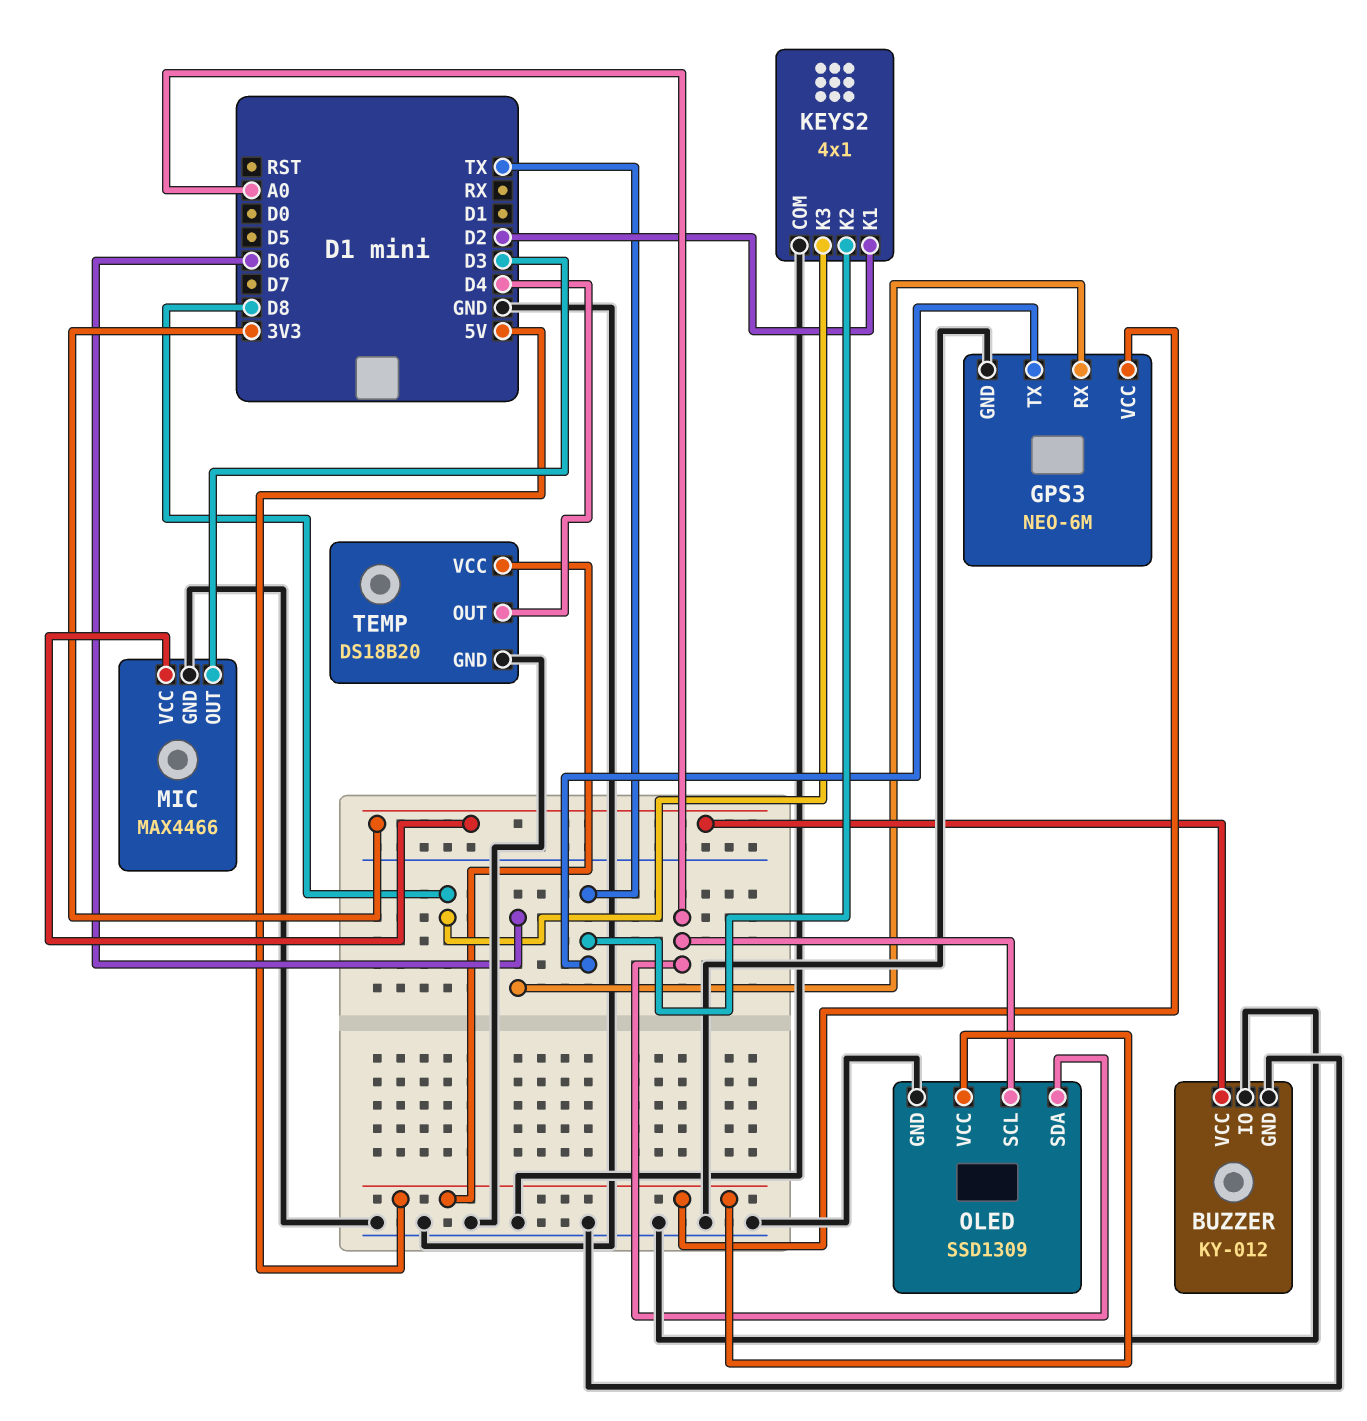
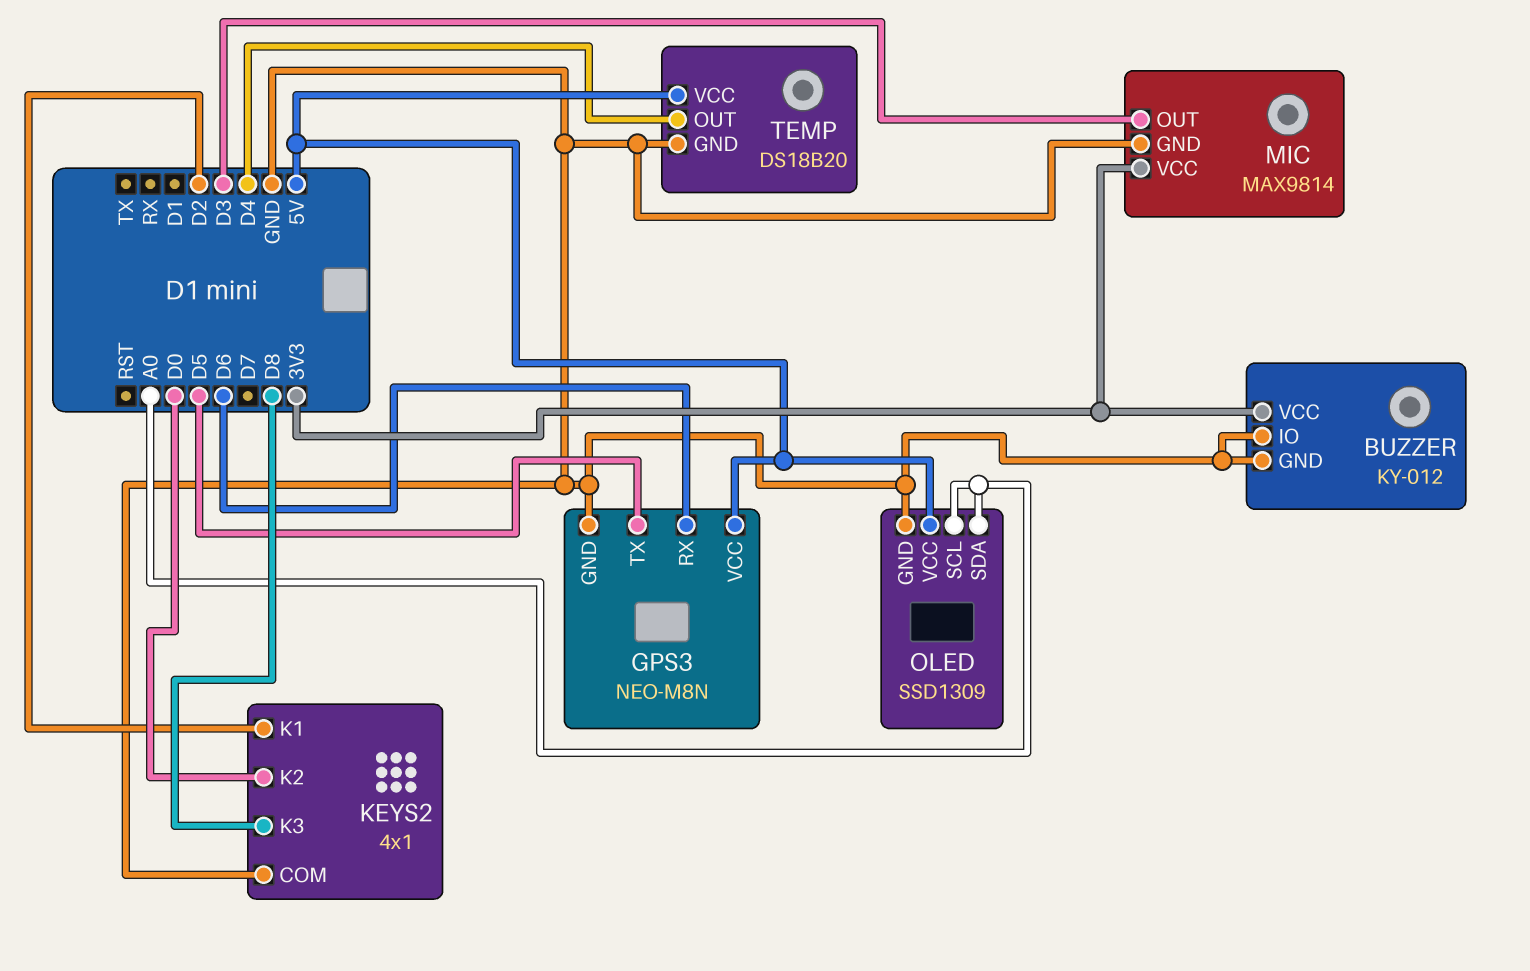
GPS3: NEO-6M -> NEO-M8N
GPS3 pin TX: TX -> D5
KEYS2 pin K2: TX -> D0
MIC: MAX4466 -> MAX9814

